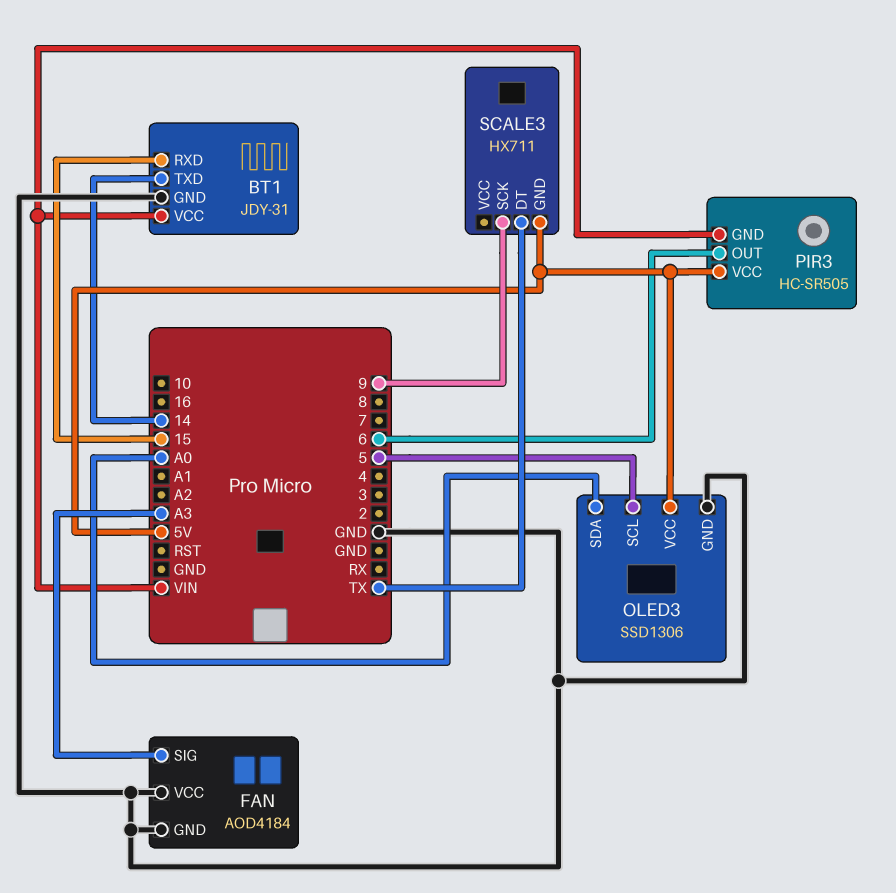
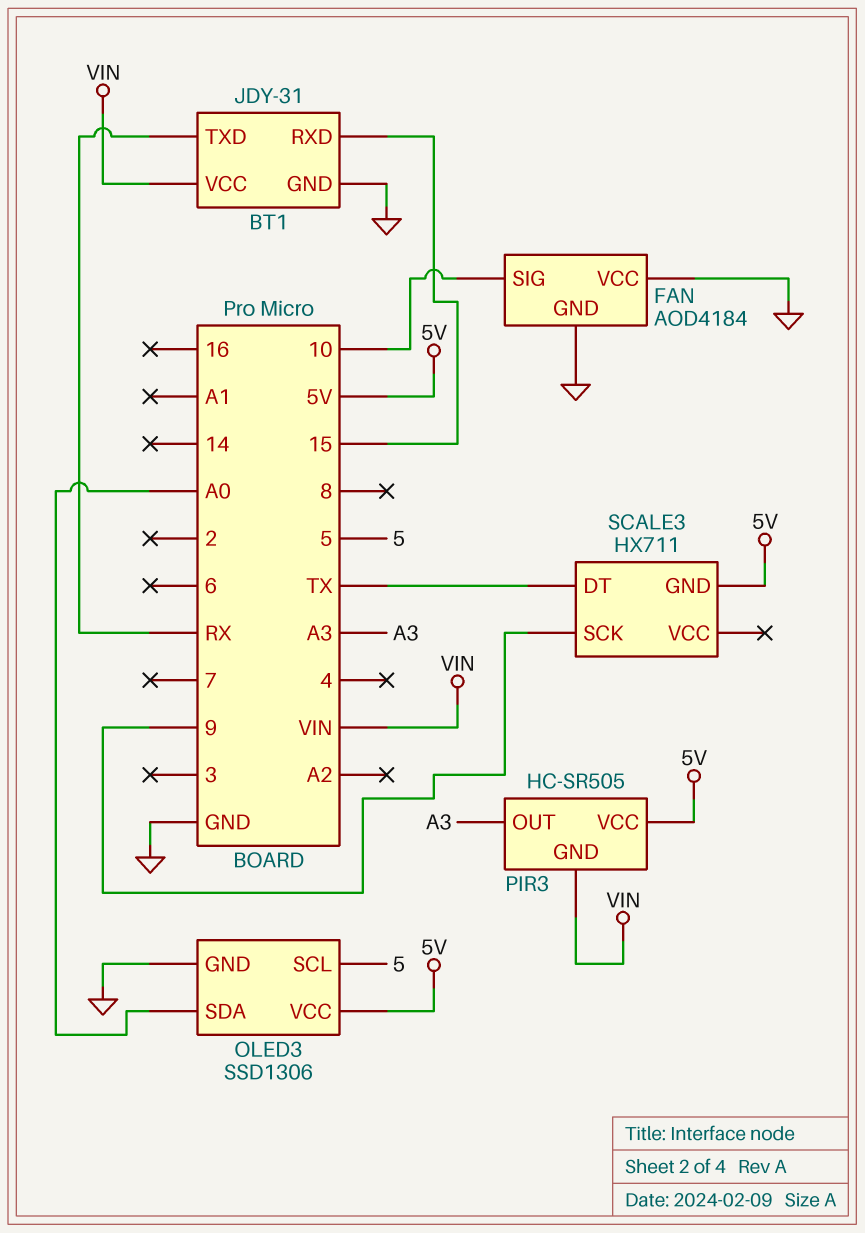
BT1 pin TXD: 14 -> RX
FAN pin SIG: A3 -> 10
PIR3 pin OUT: 6 -> A3

